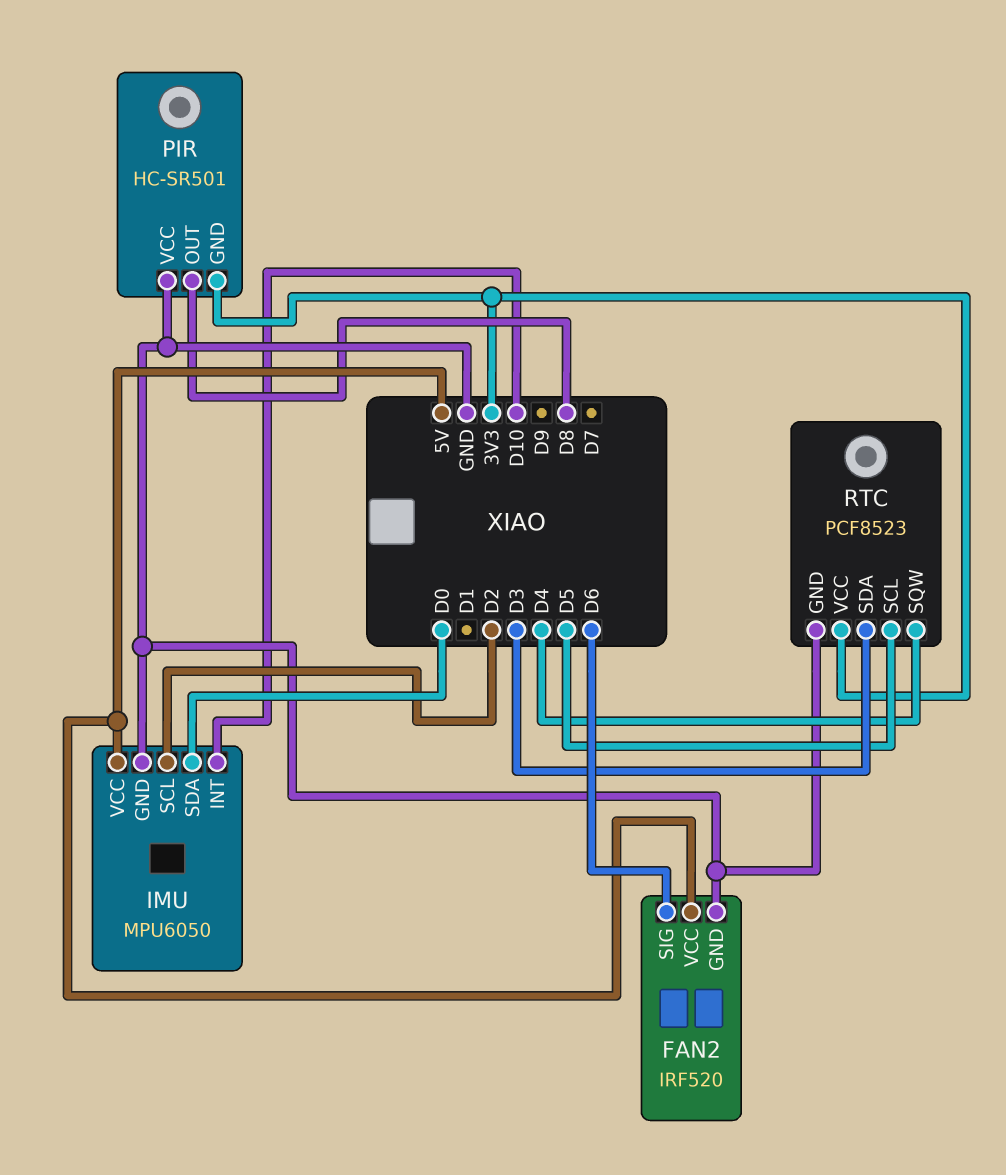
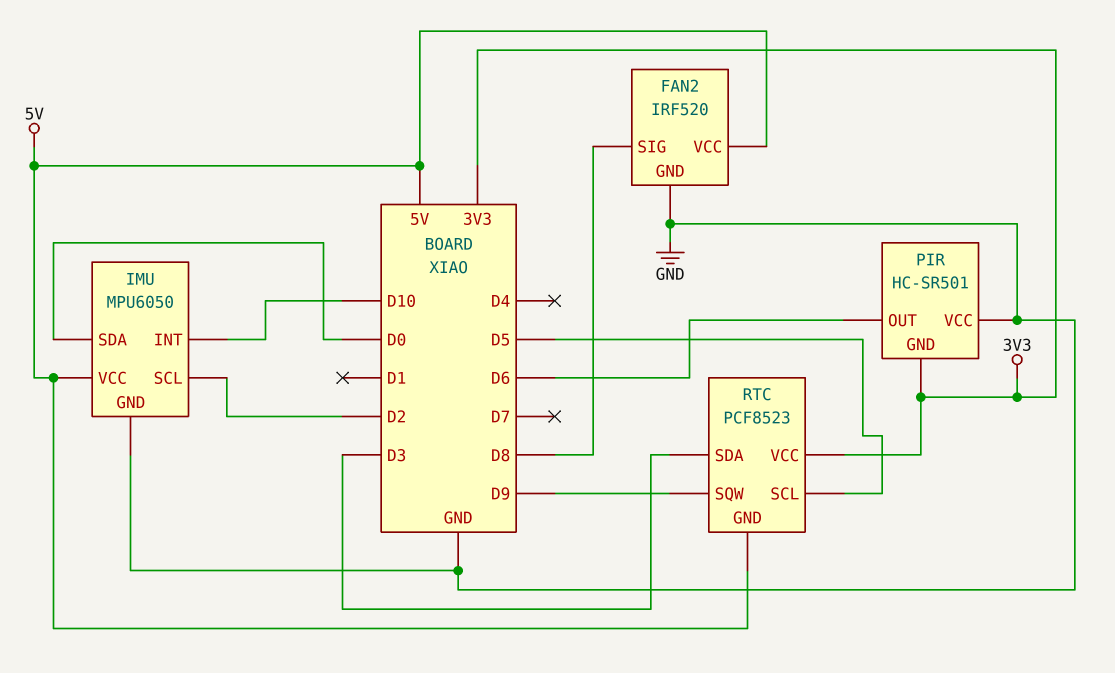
FAN2 pin SIG: D6 -> D8
PIR pin OUT: D8 -> D6
RTC pin GND: GND -> 5V
RTC pin SQW: D4 -> D9

